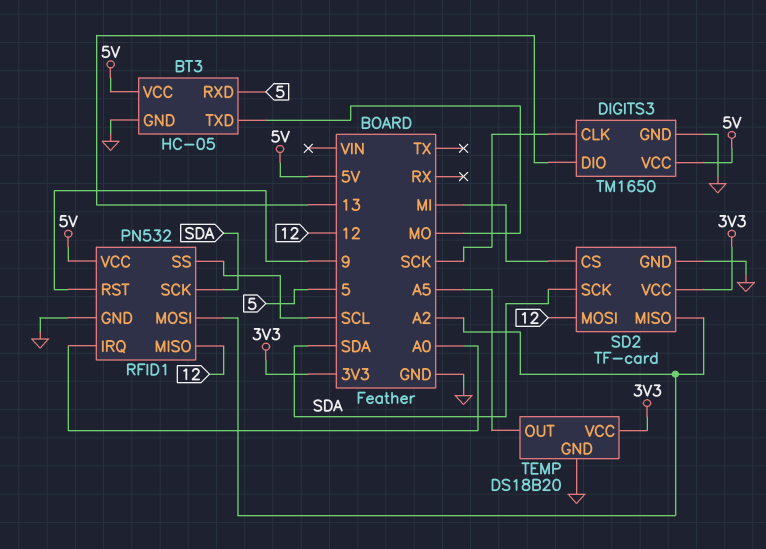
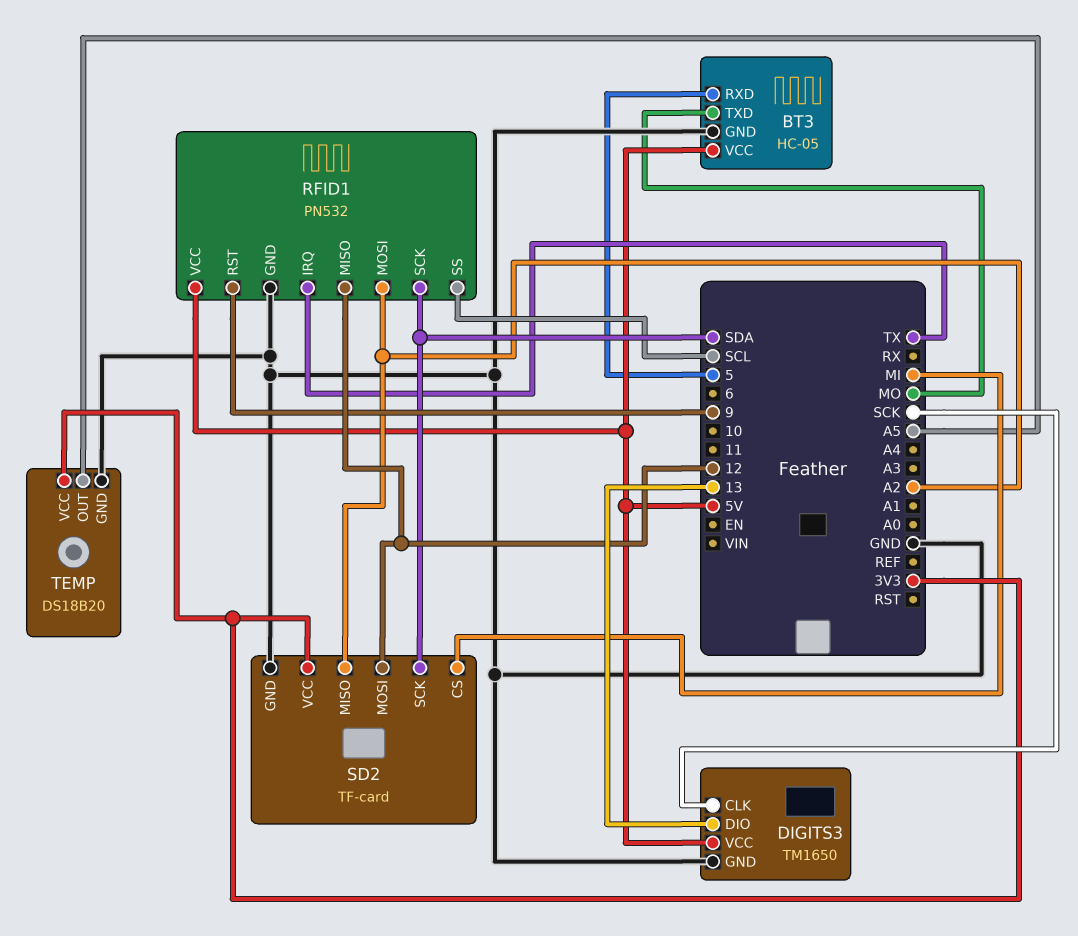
RFID1 pin IRQ: A0 -> TX

